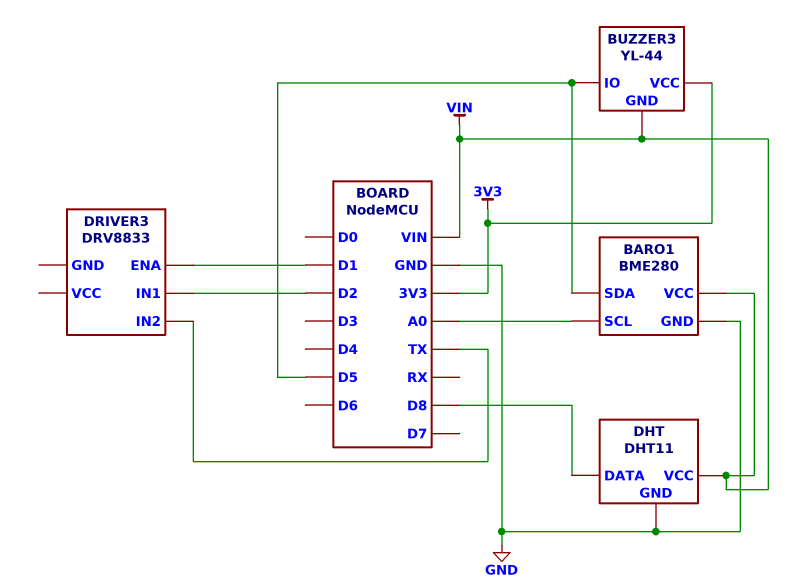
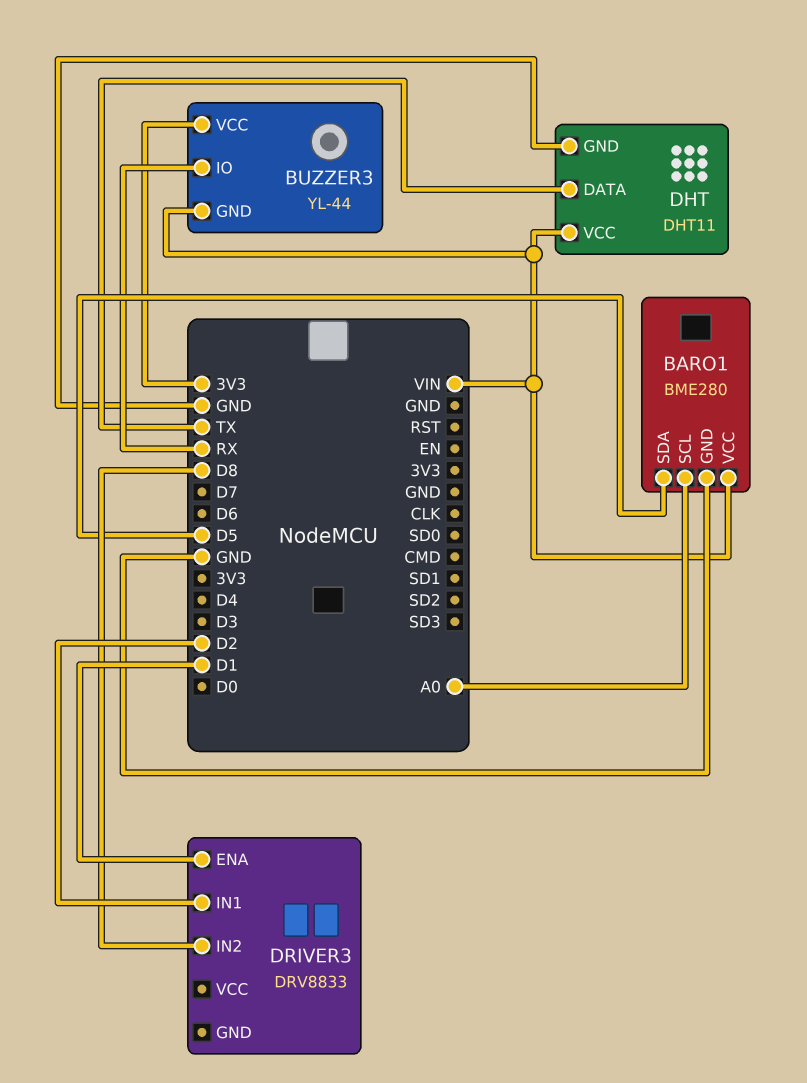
BUZZER3 pin IO: D5 -> RX
DHT pin DATA: D8 -> TX
DRIVER3 pin IN2: TX -> D8

